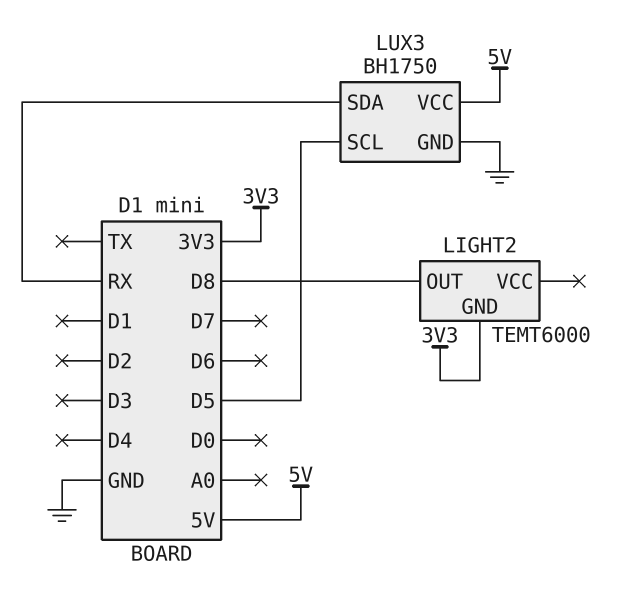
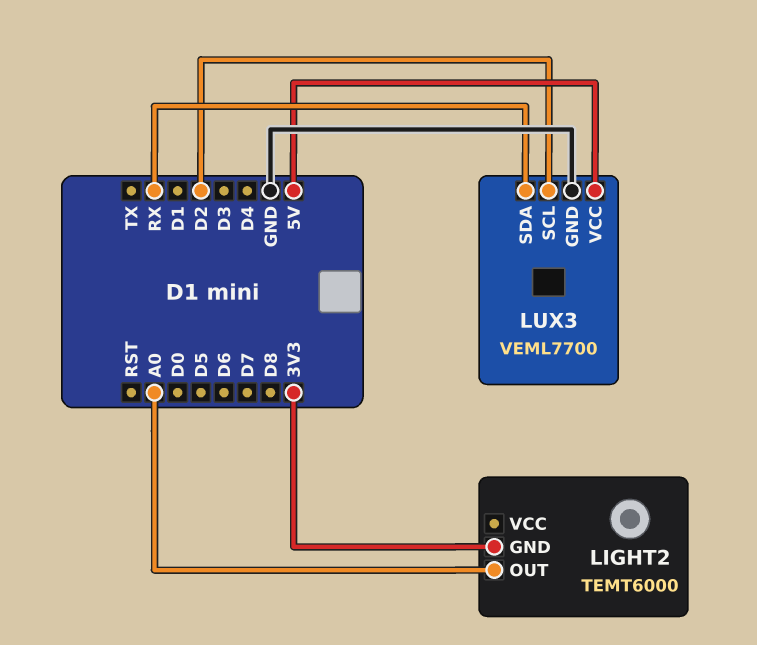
LIGHT2 pin OUT: D8 -> A0
LUX3: BH1750 -> VEML7700
LUX3 pin SCL: D5 -> D2

